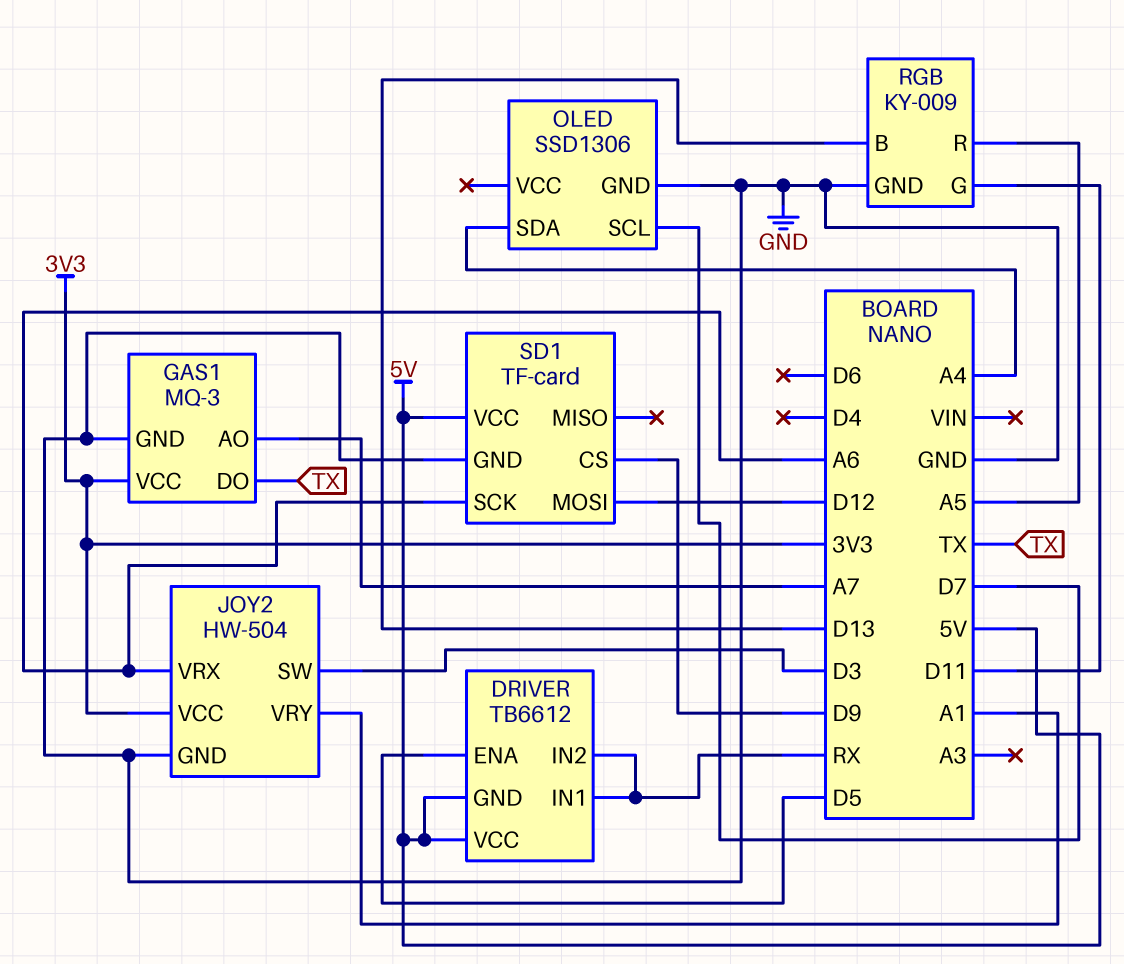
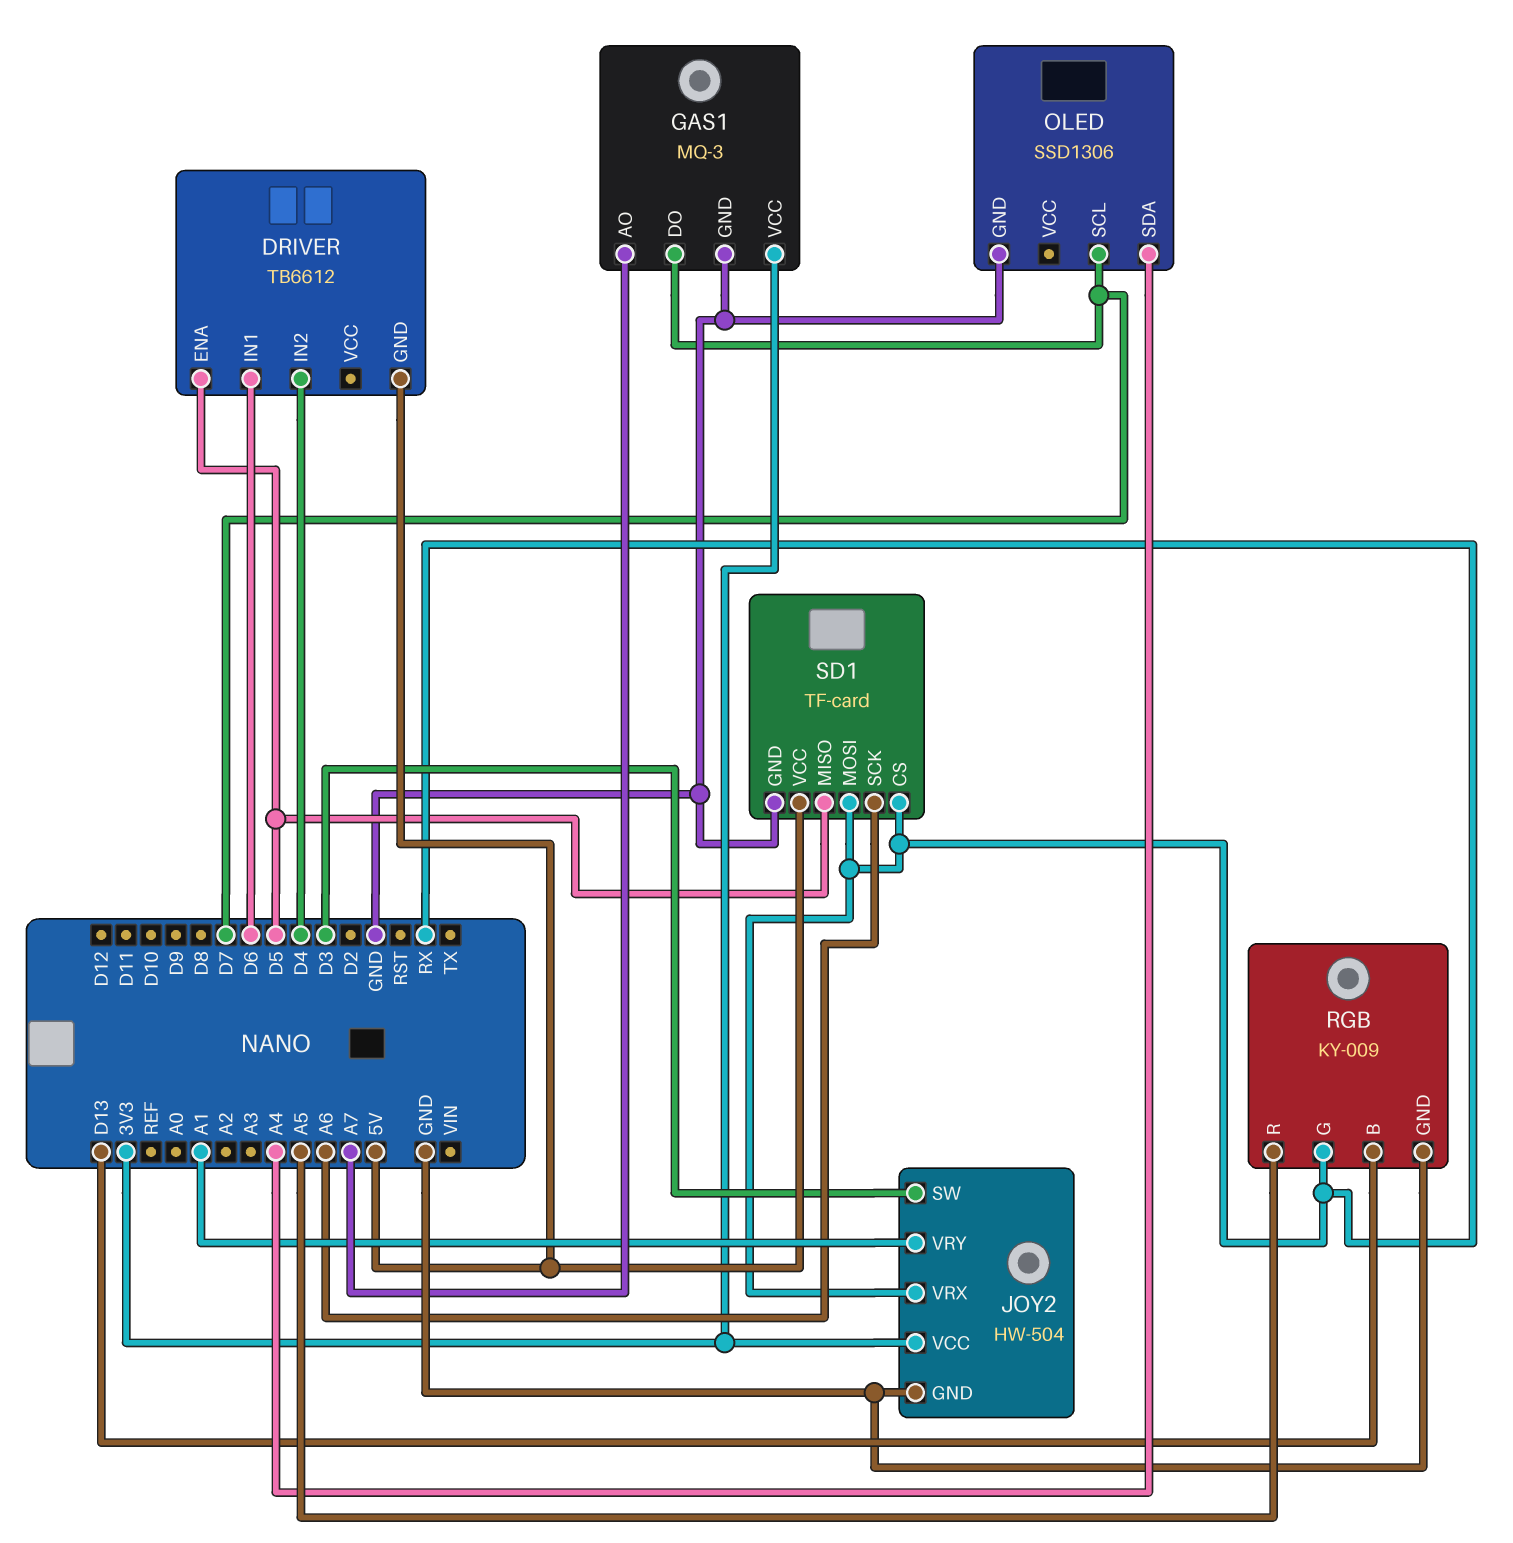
DRIVER pin IN1: RX -> D6
DRIVER pin IN2: RX -> D4
DRIVER pin VCC: 5V -> none
GAS1 pin DO: TX -> D7
JOY2 pin VRX: A6 -> RX
RGB pin G: D11 -> RX
SD1 pin CS: D9 -> RX
SD1 pin MISO: none -> D5
SD1 pin MOSI: D12 -> RX

